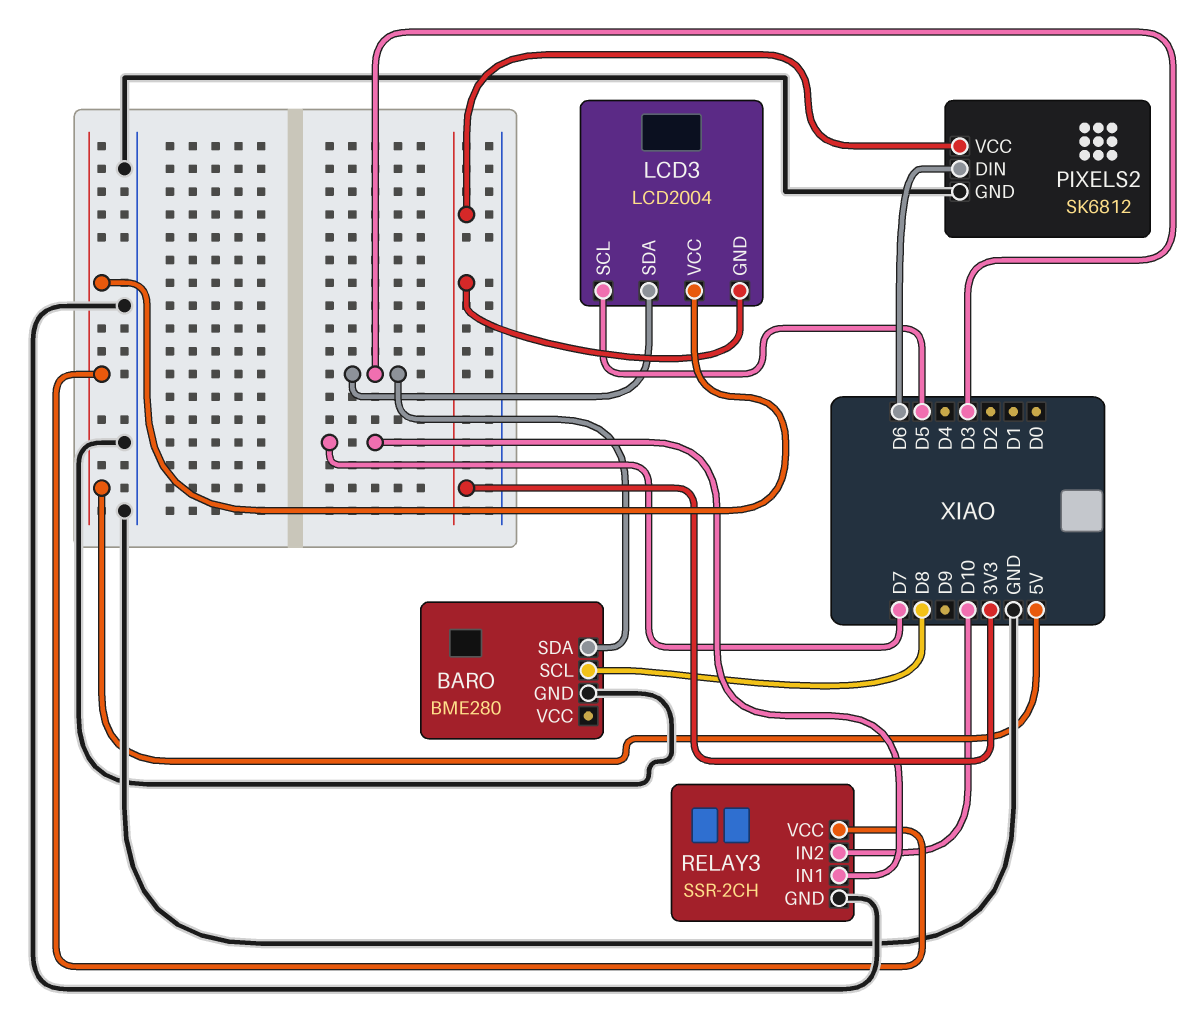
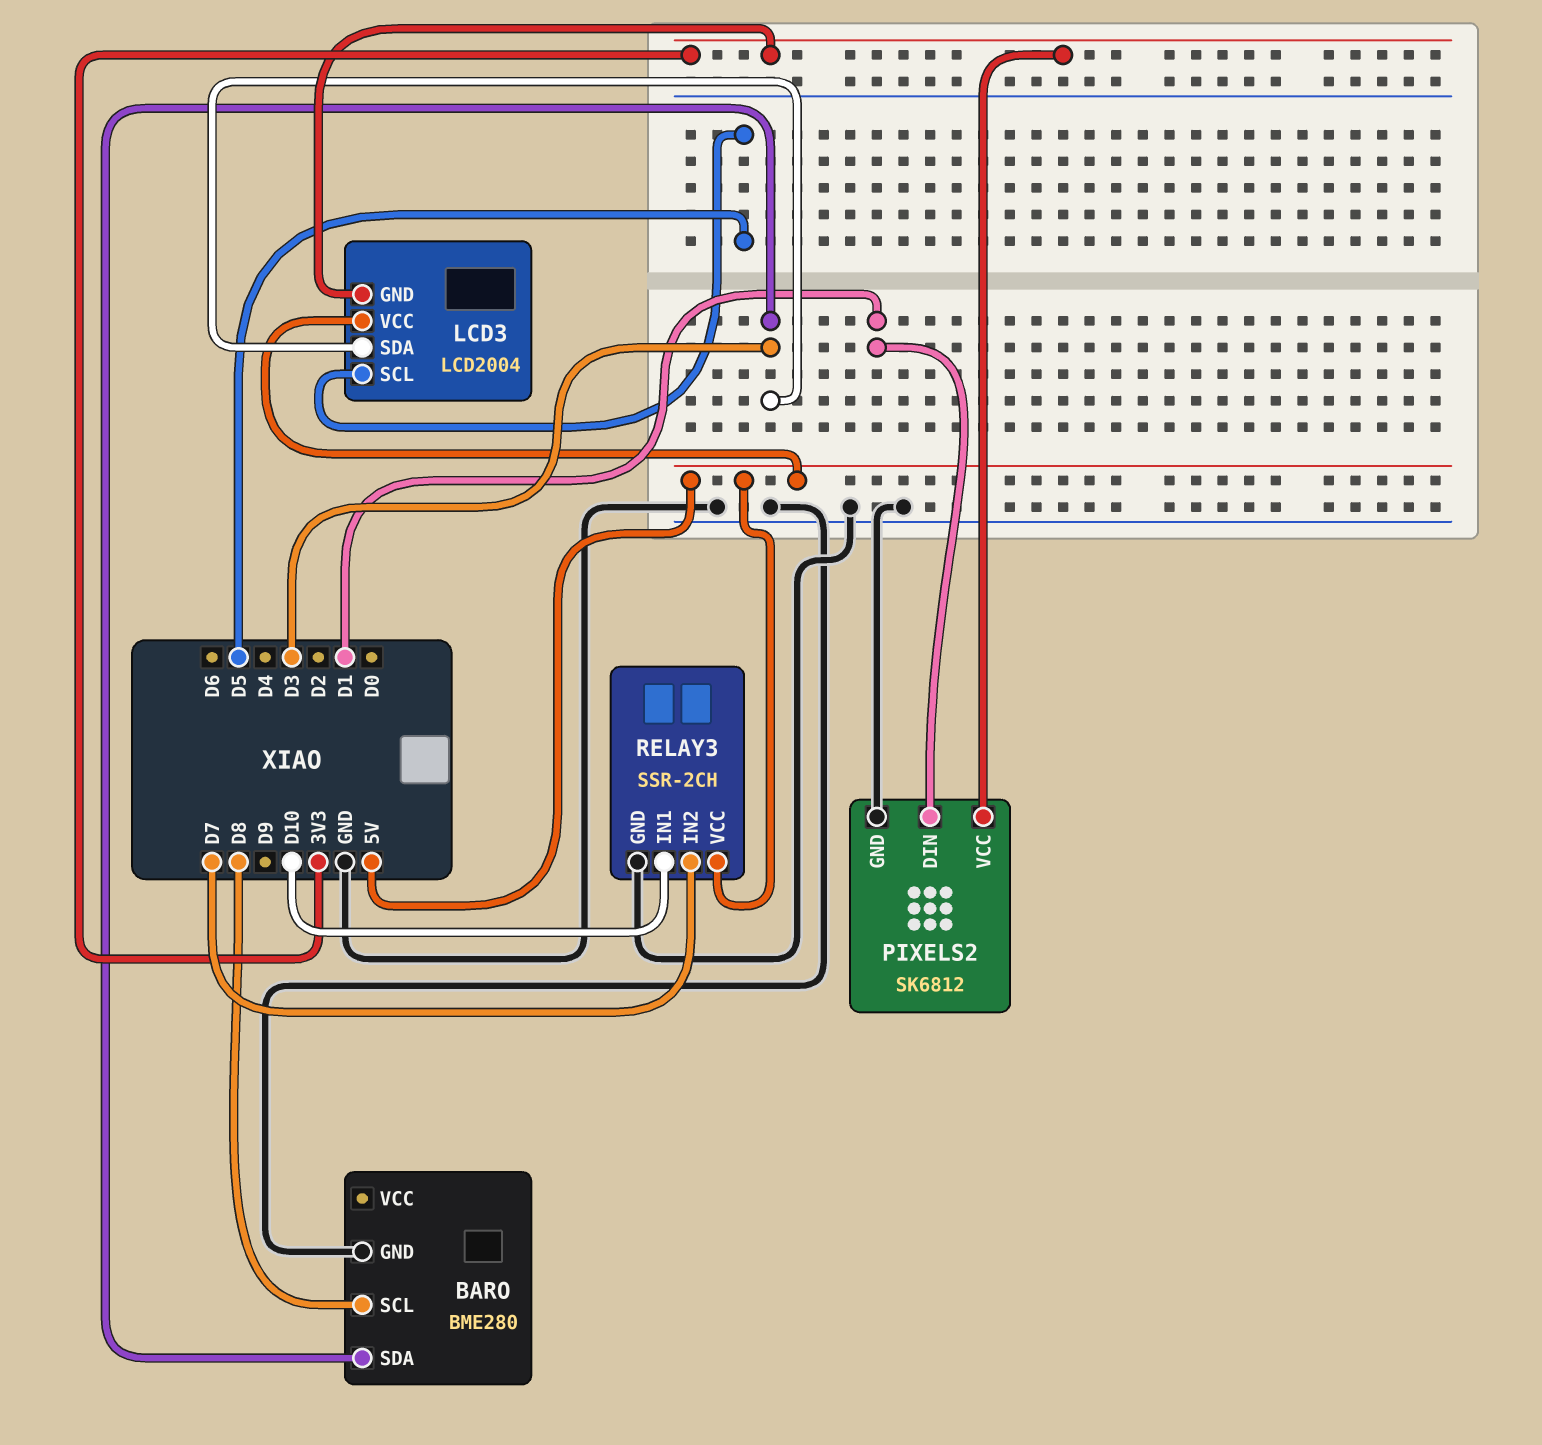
PIXELS2 pin DIN: D6 -> D1
RELAY3 pin IN1: D7 -> D10
RELAY3 pin IN2: D10 -> D7

